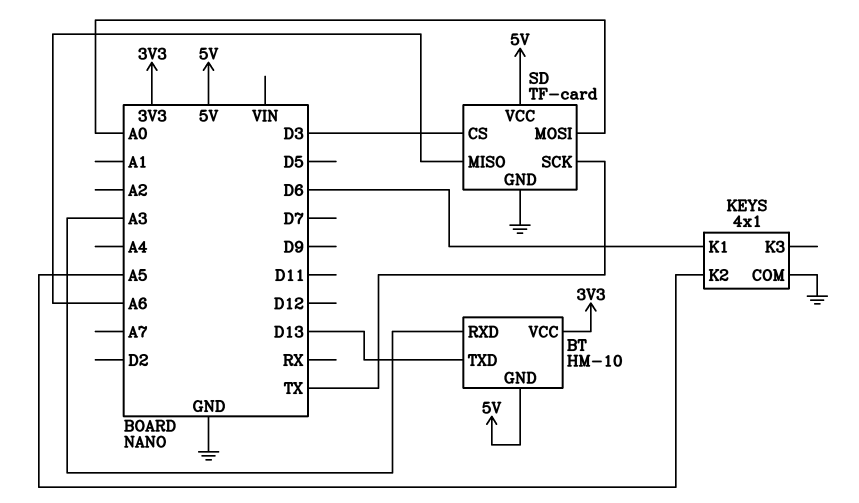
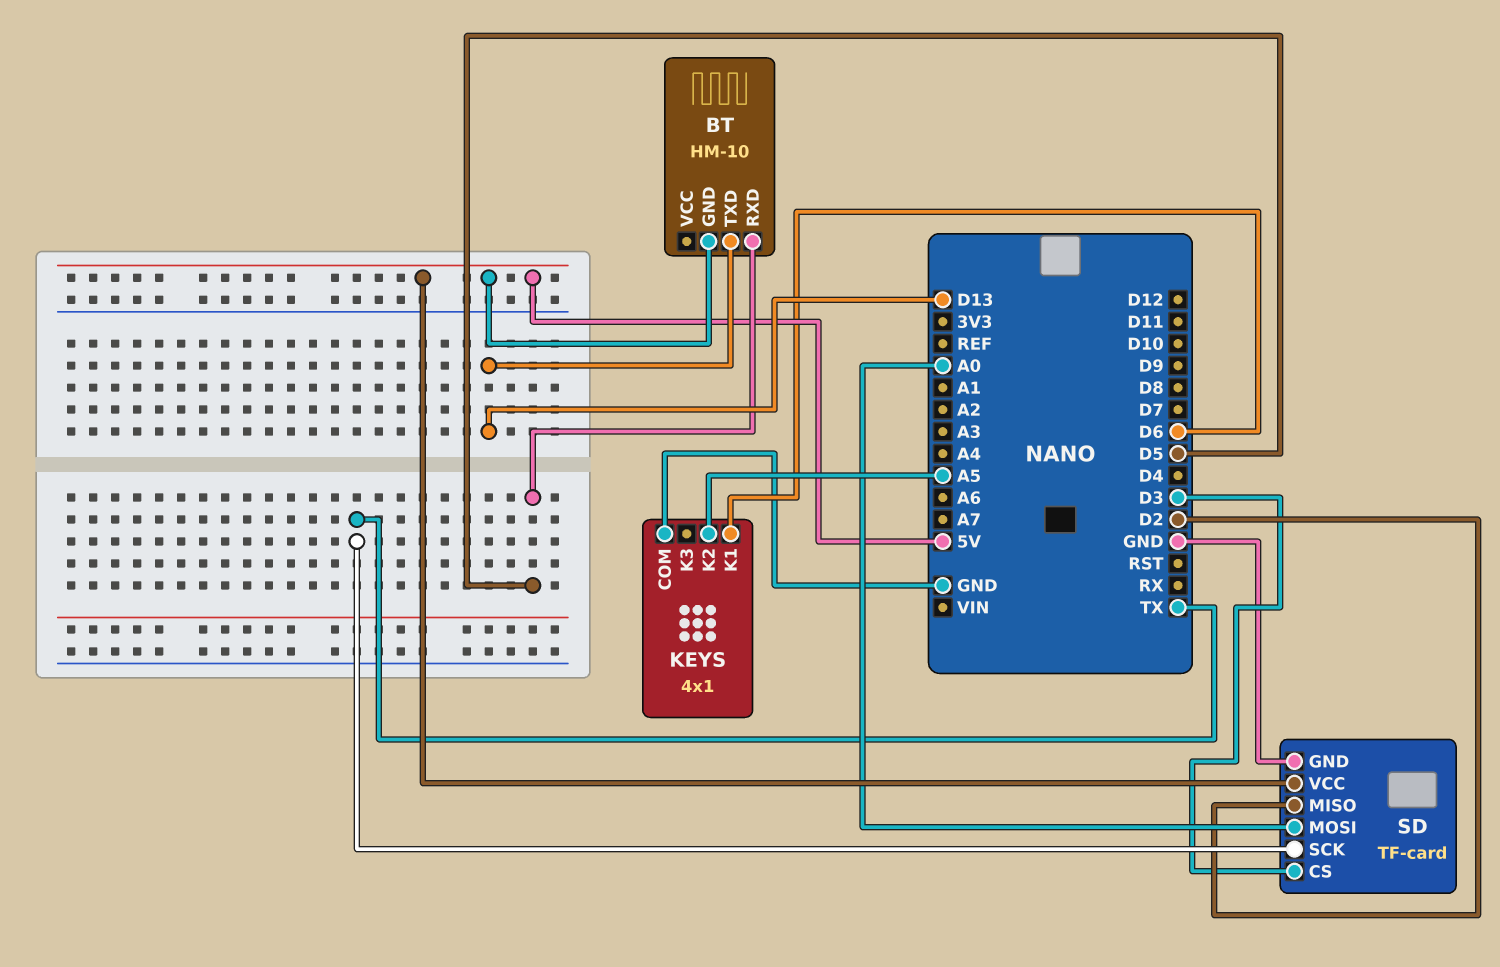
BT pin RXD: A3 -> D5
BT pin VCC: 3V3 -> none
SD pin MISO: A6 -> D2

